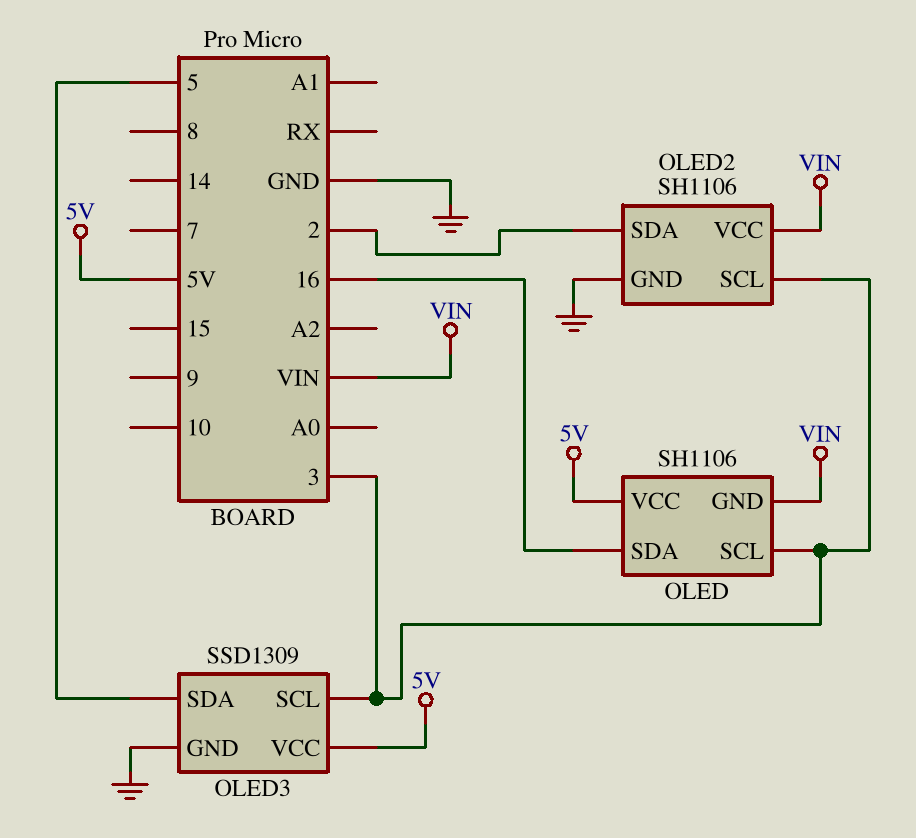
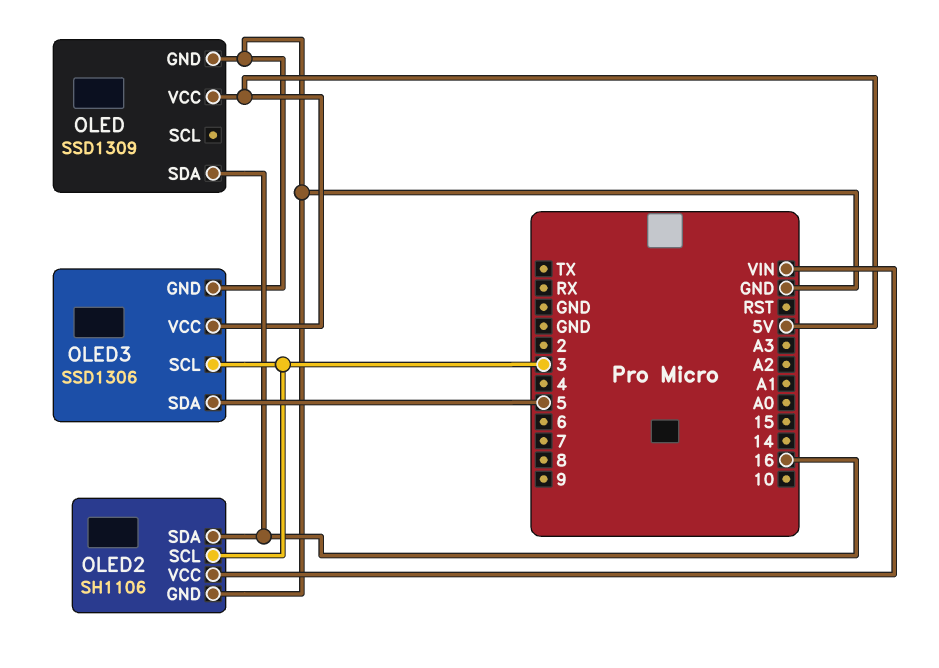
OLED: SH1106 -> SSD1309
OLED pin GND: VIN -> GND
OLED pin SCL: 3 -> none
OLED2 pin SDA: 2 -> 16
OLED3: SSD1309 -> SSD1306

